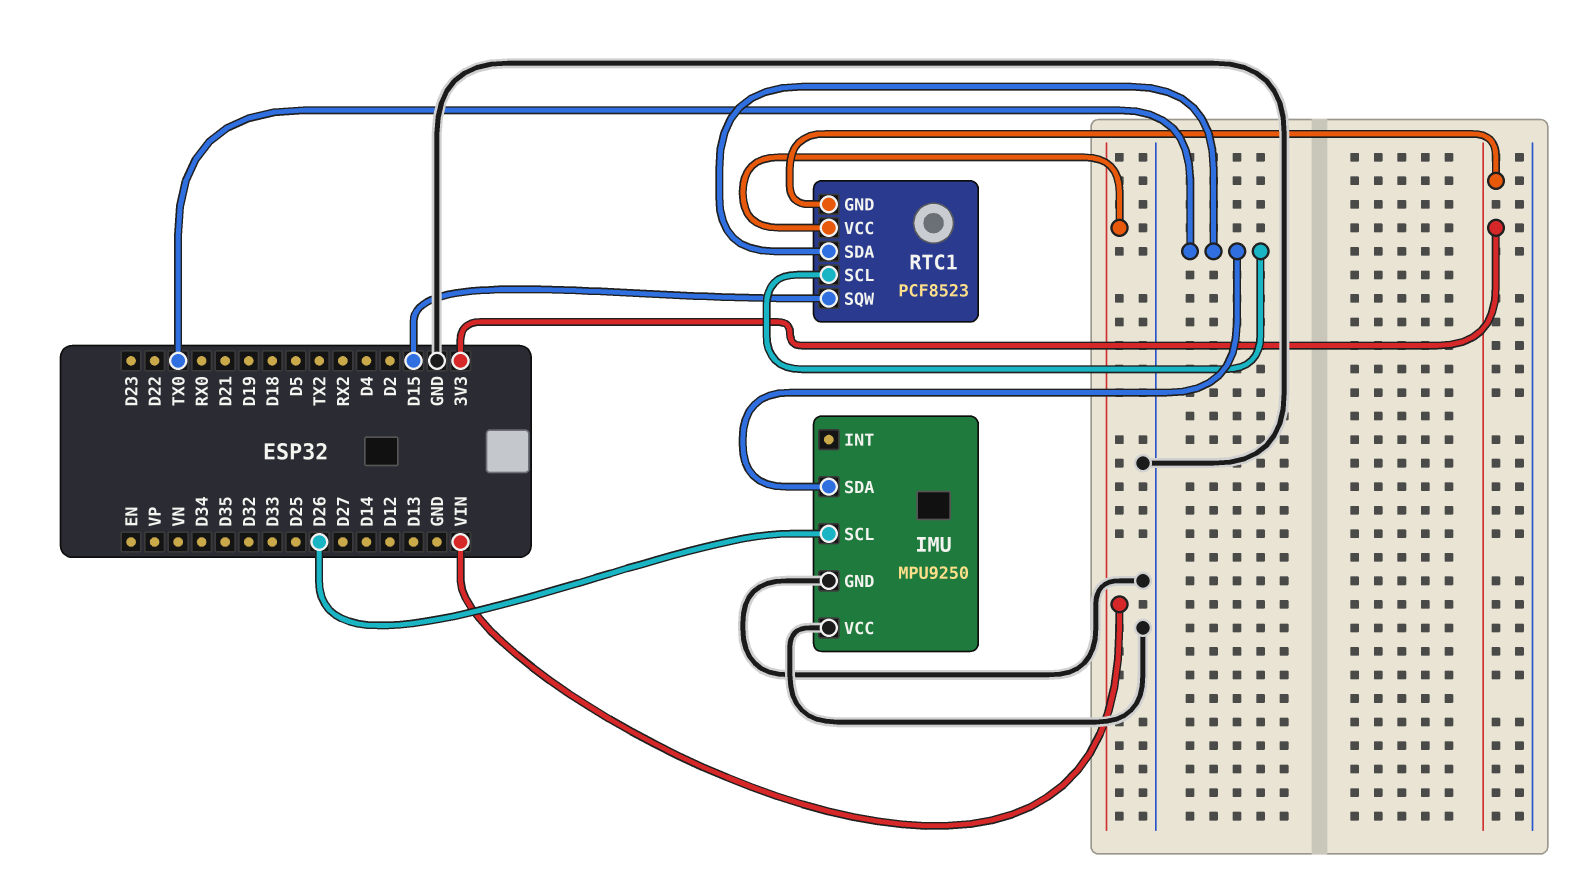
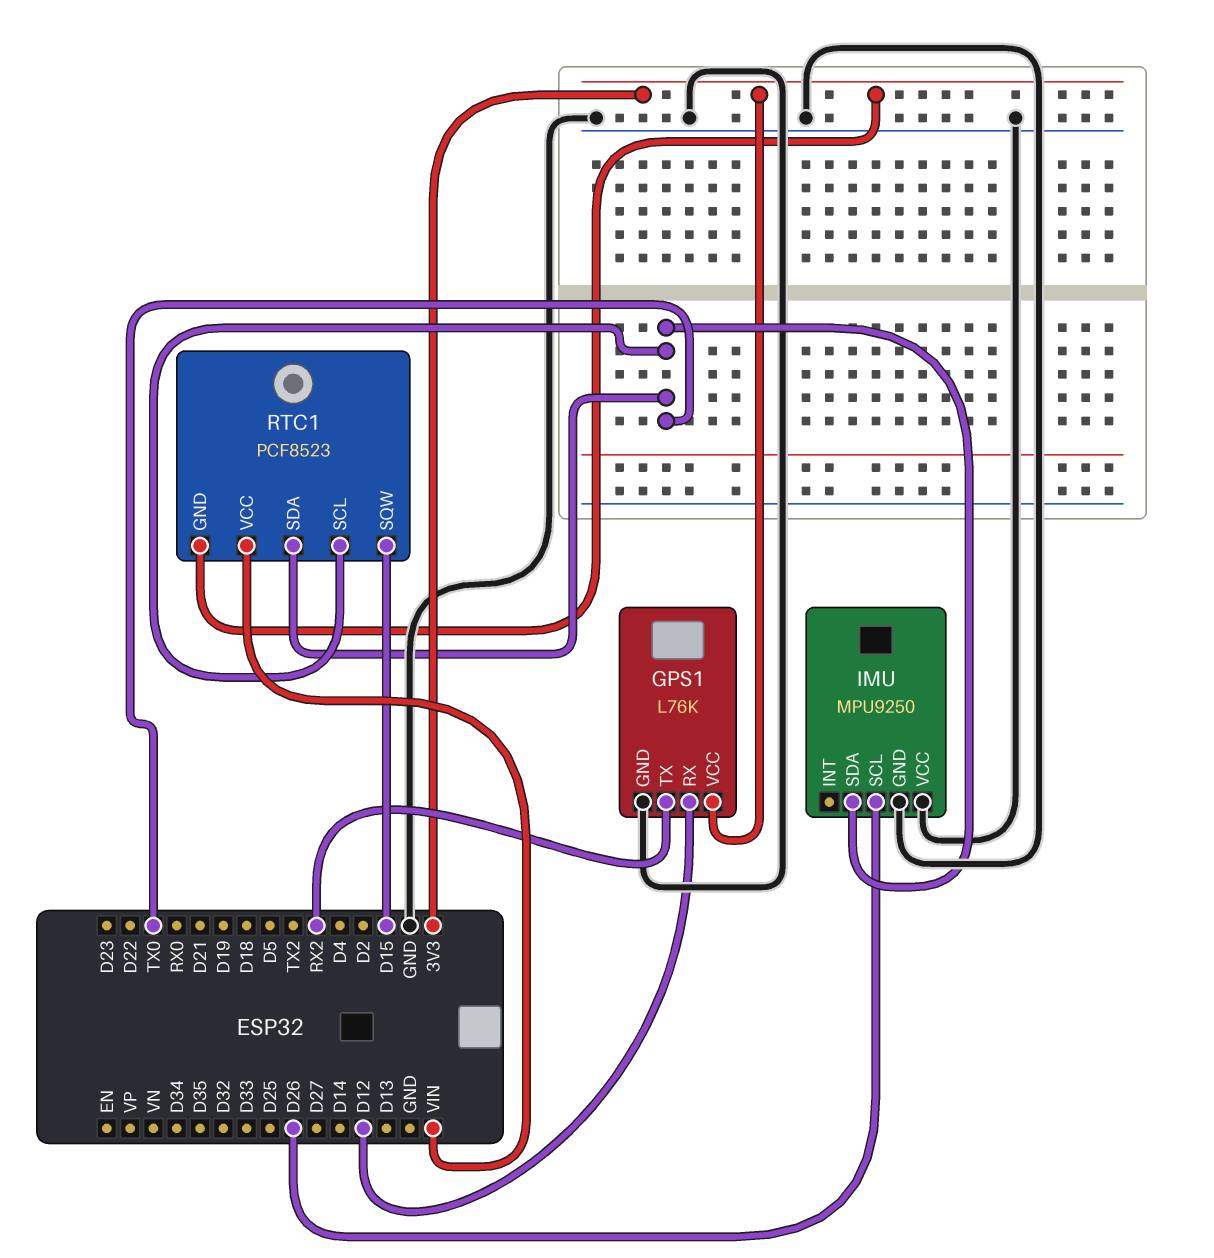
GPS1: none -> L76K
GPS1 pin GND: none -> GND
GPS1 pin RX: none -> D12
GPS1 pin TX: none -> RX2
GPS1 pin VCC: none -> 3V3

